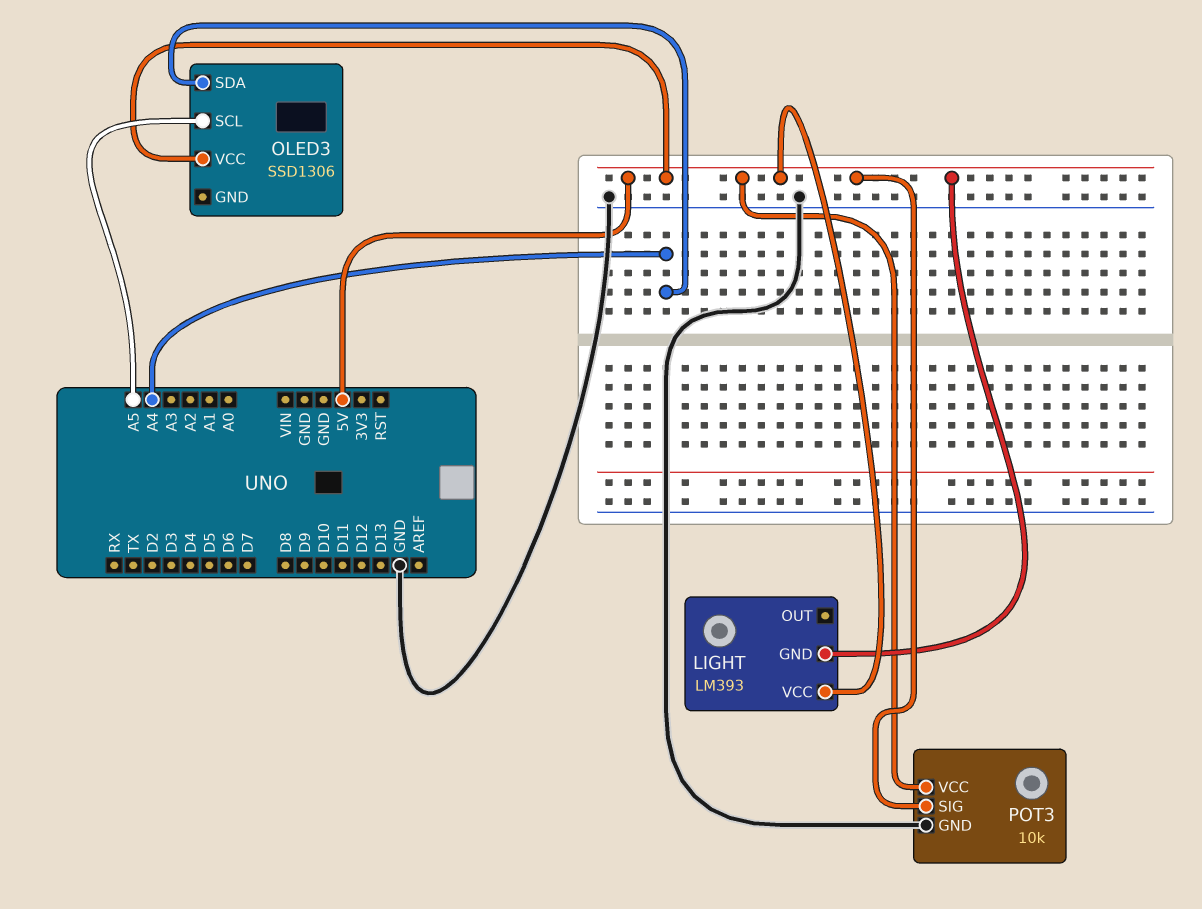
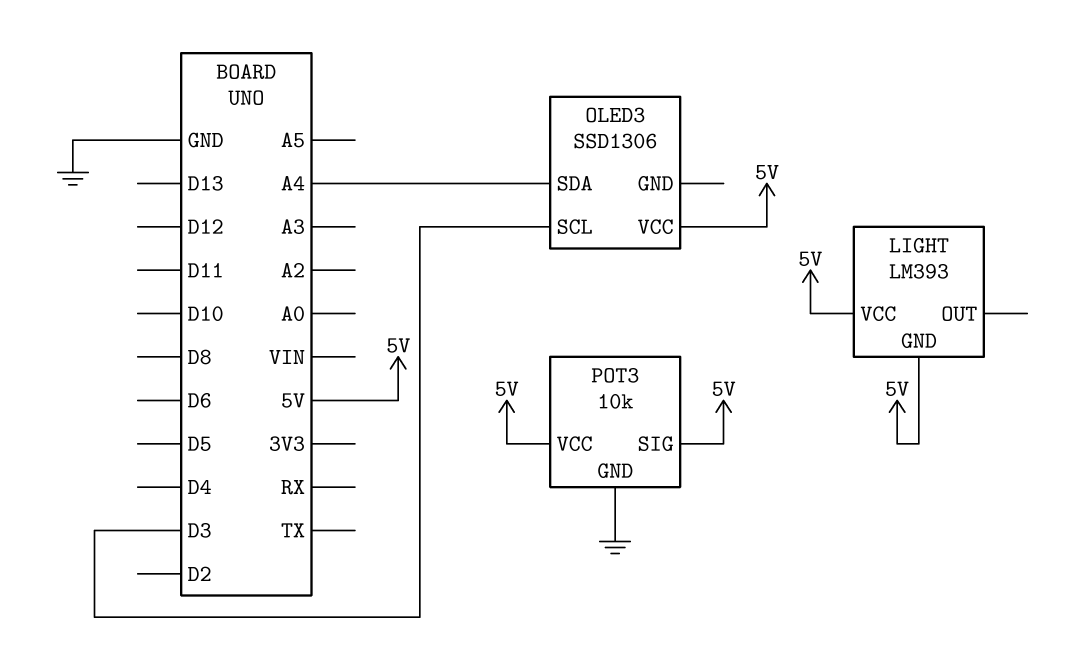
OLED3 pin SCL: A5 -> D3

